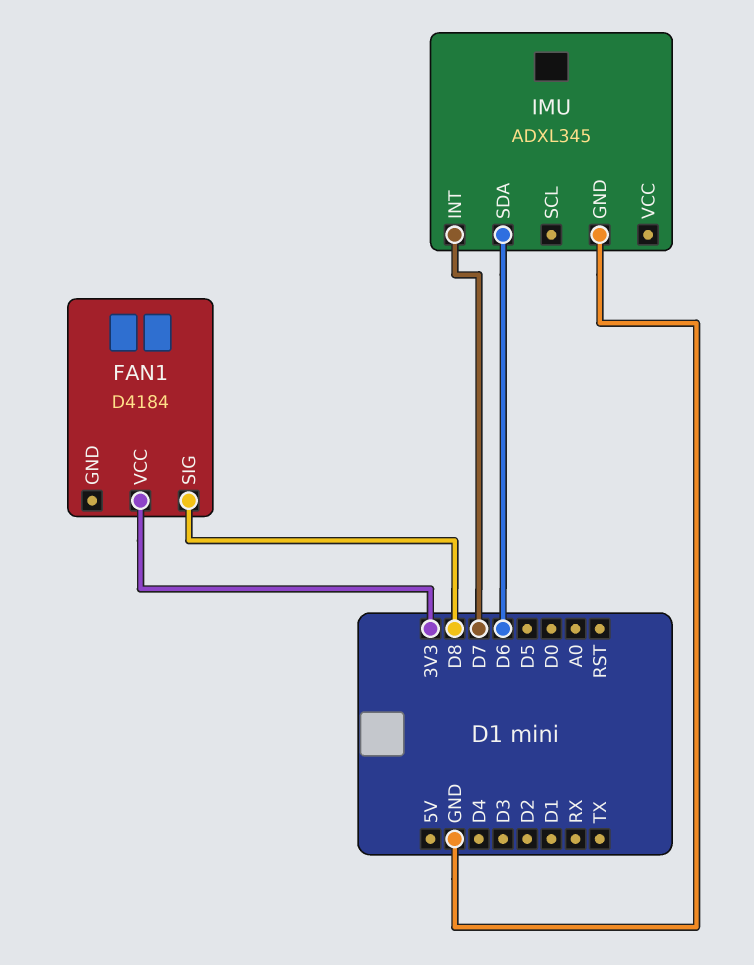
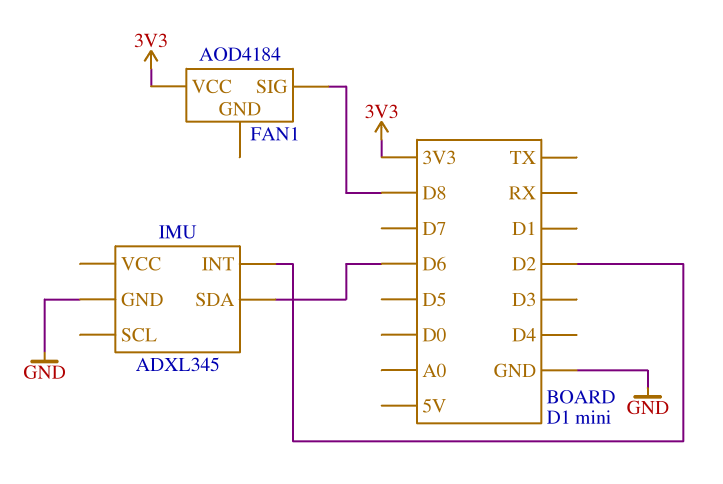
FAN1: D4184 -> AOD4184
IMU pin INT: D7 -> D2

